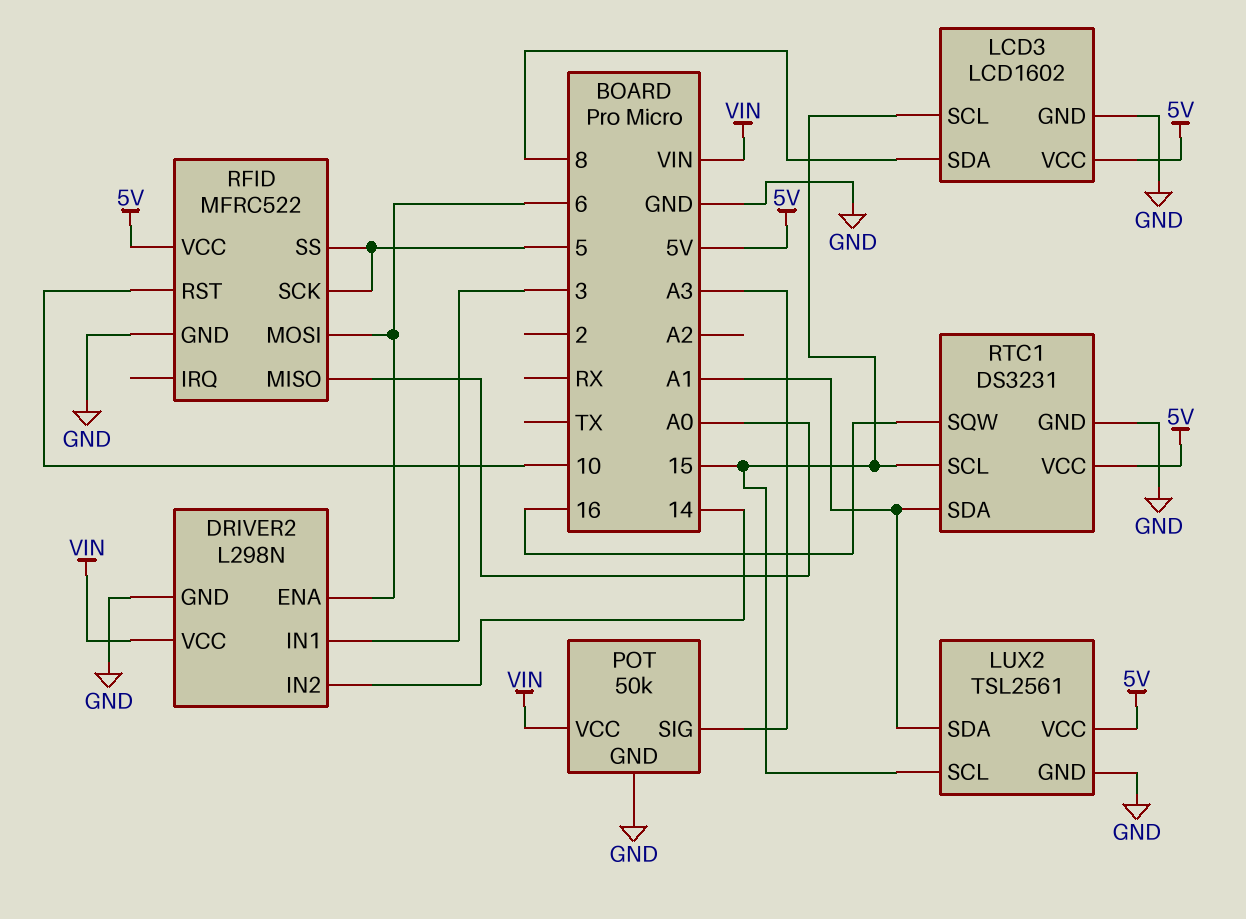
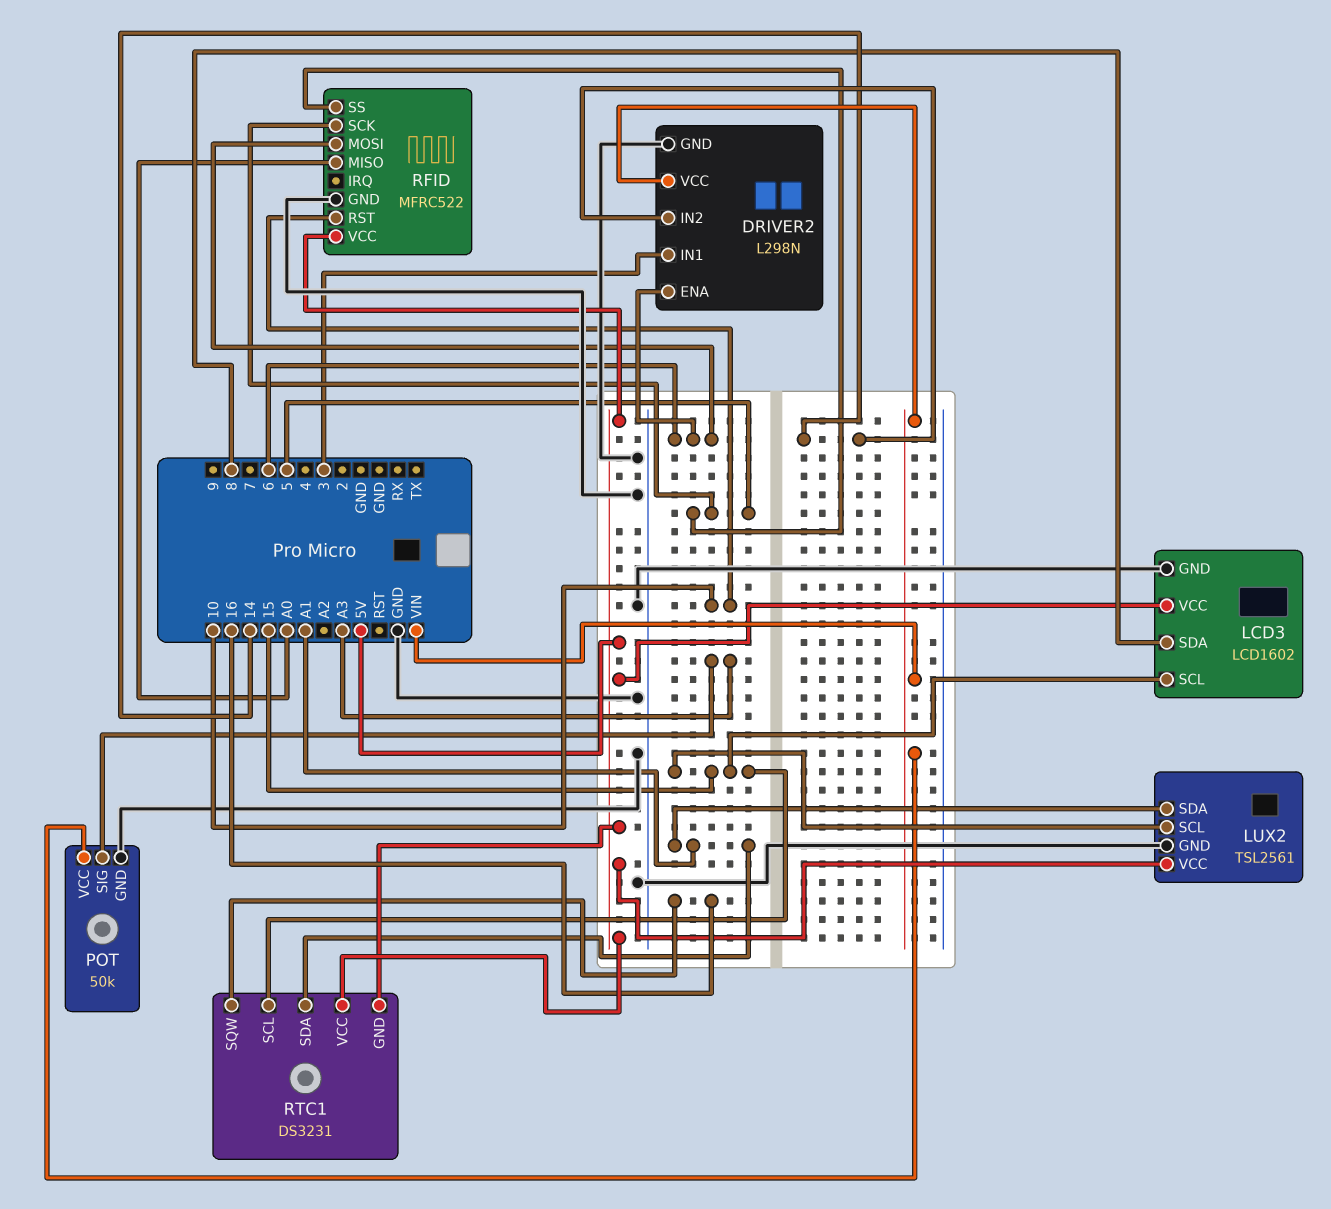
RTC1 pin GND: GND -> 5V

